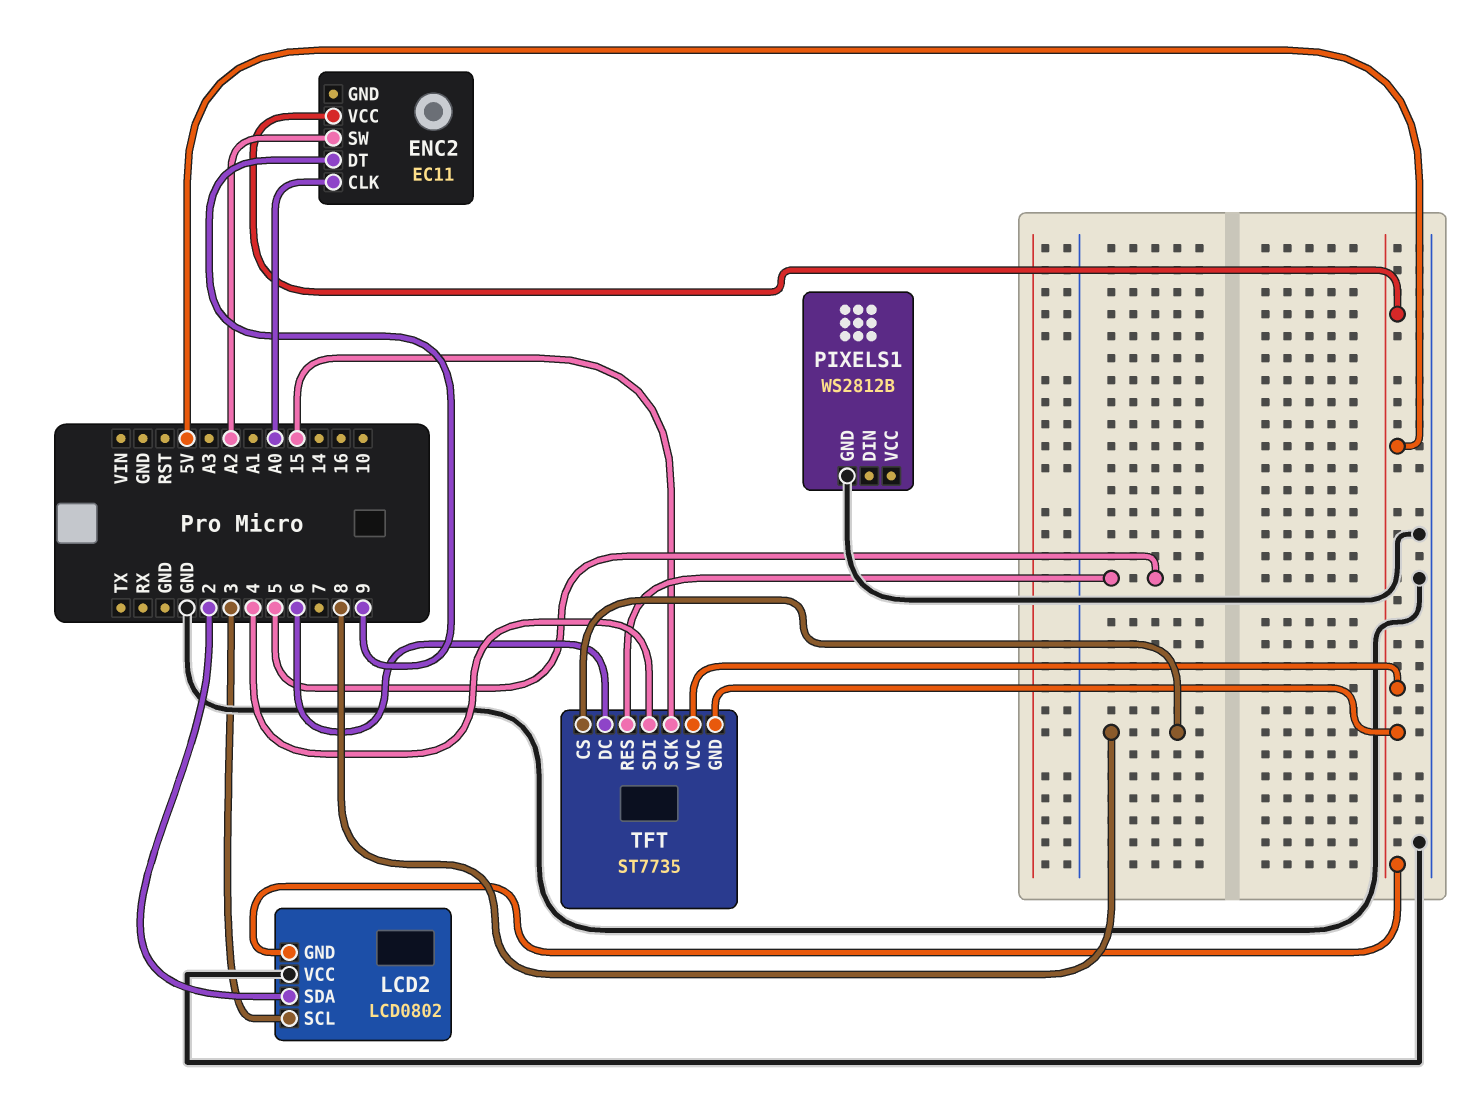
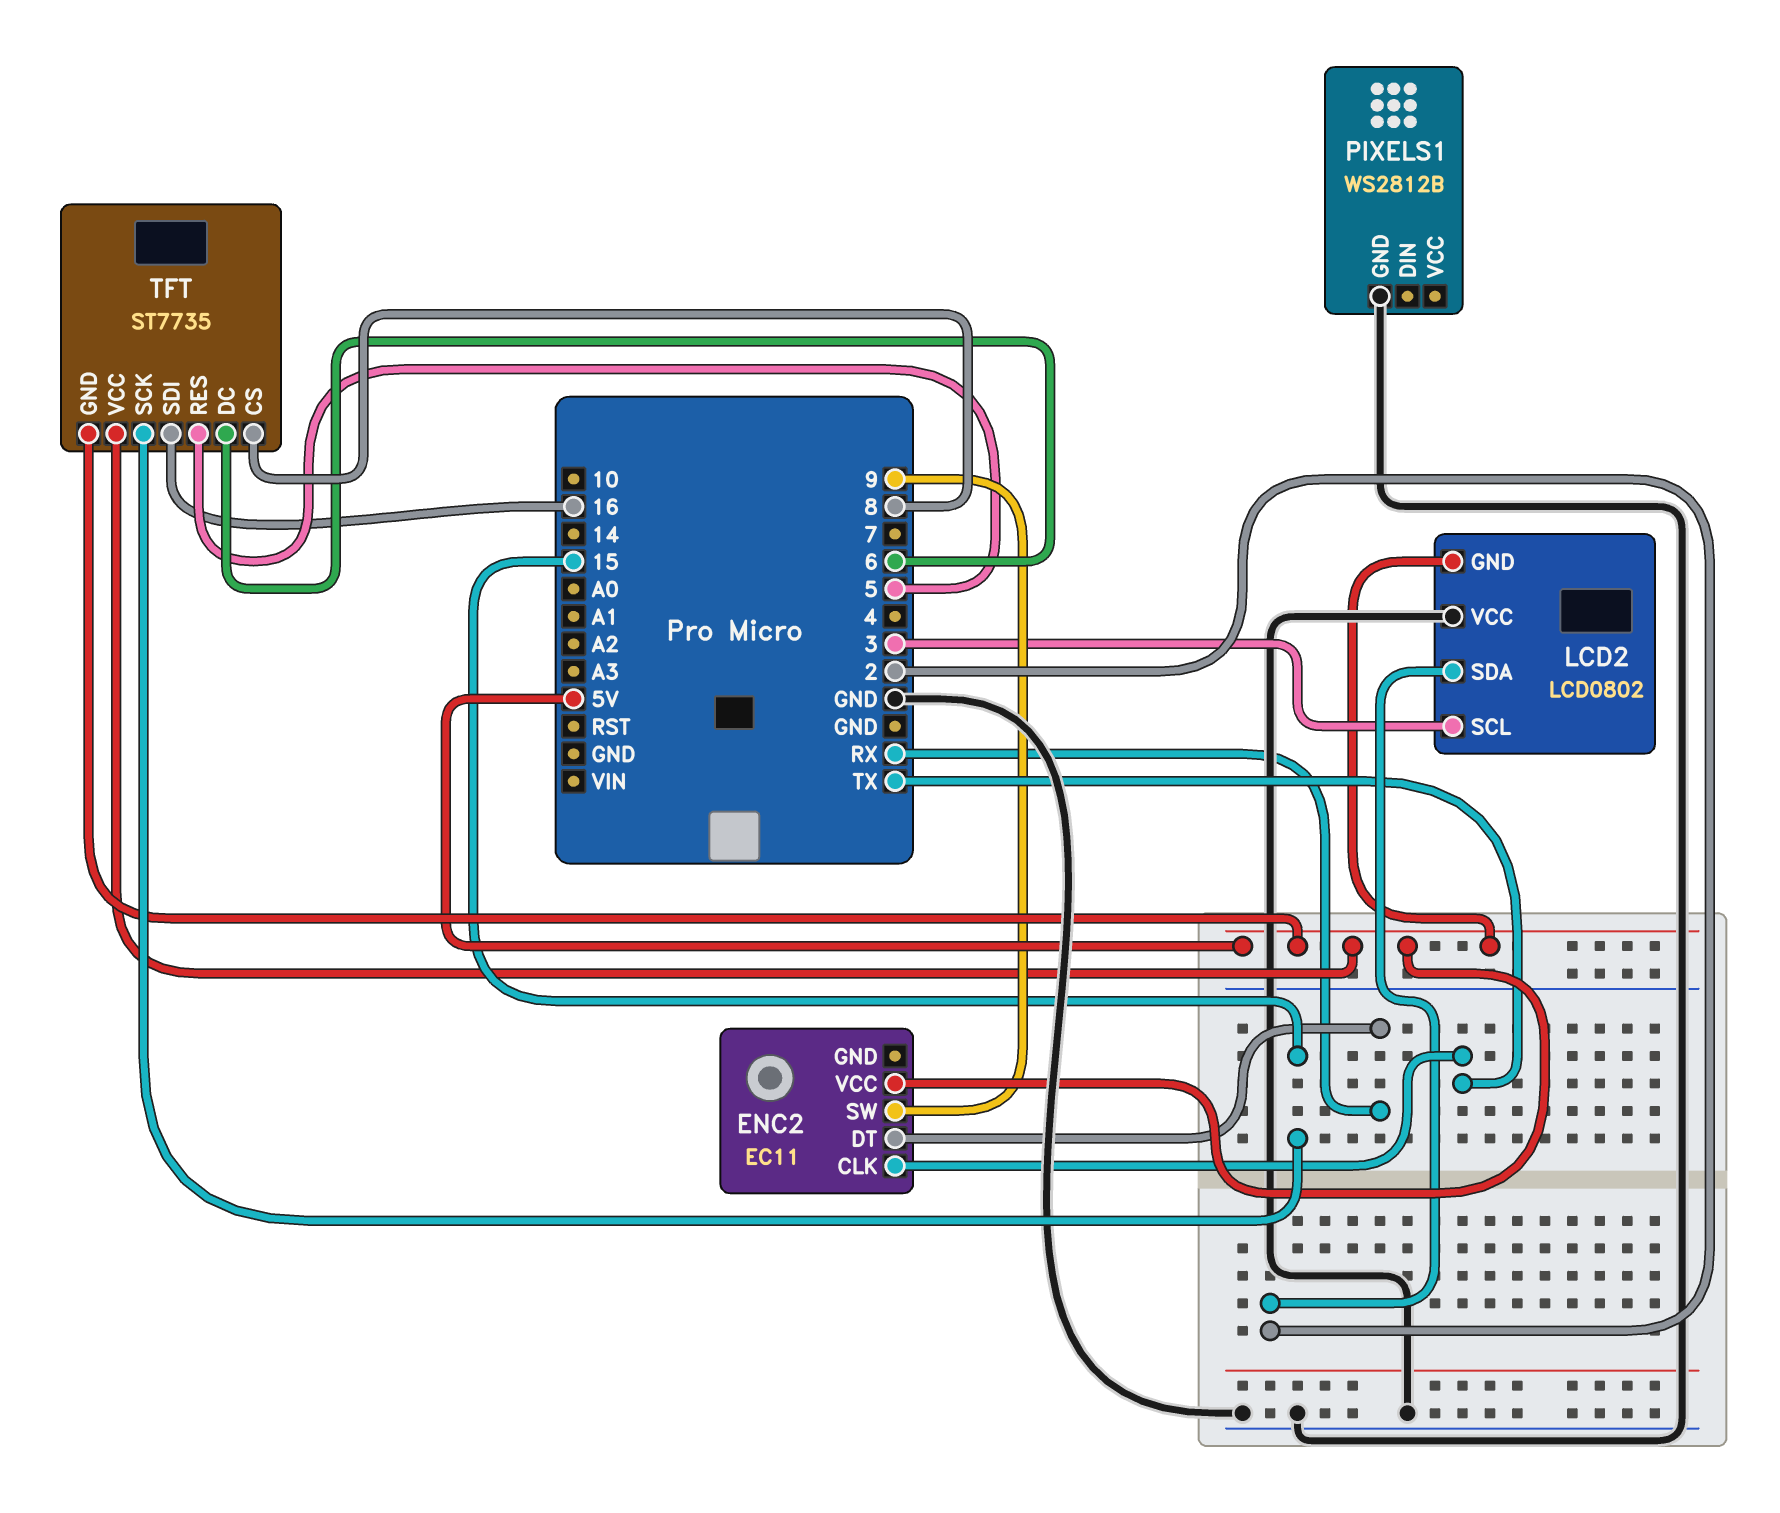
ENC2 pin CLK: A0 -> TX
ENC2 pin DT: 9 -> RX
ENC2 pin SW: A2 -> 9
TFT pin SDI: 4 -> 16

